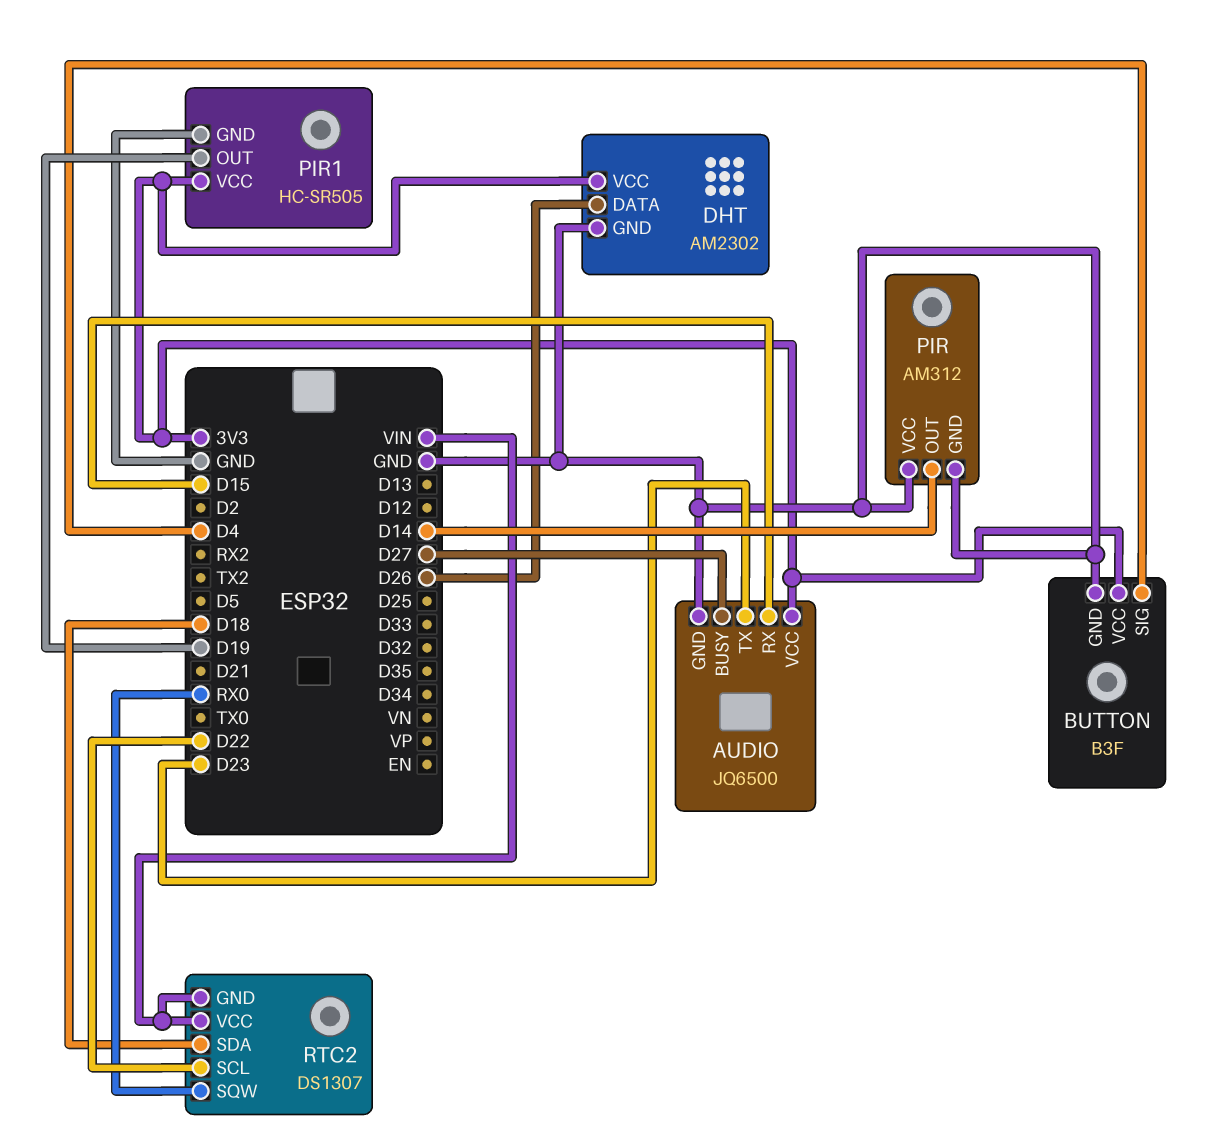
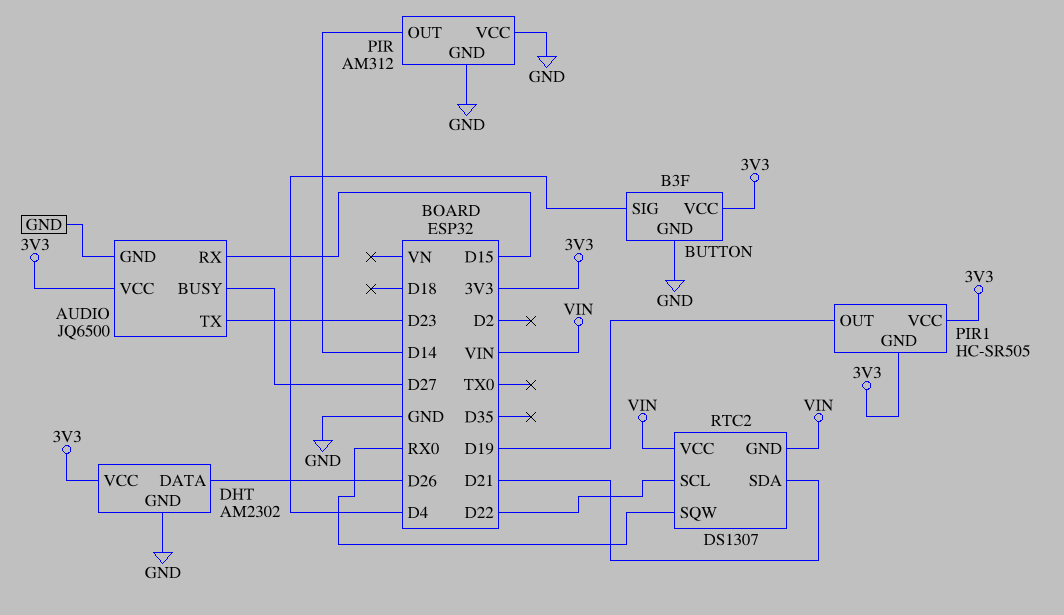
PIR1 pin GND: GND -> 3V3
RTC2 pin SDA: D18 -> D21

